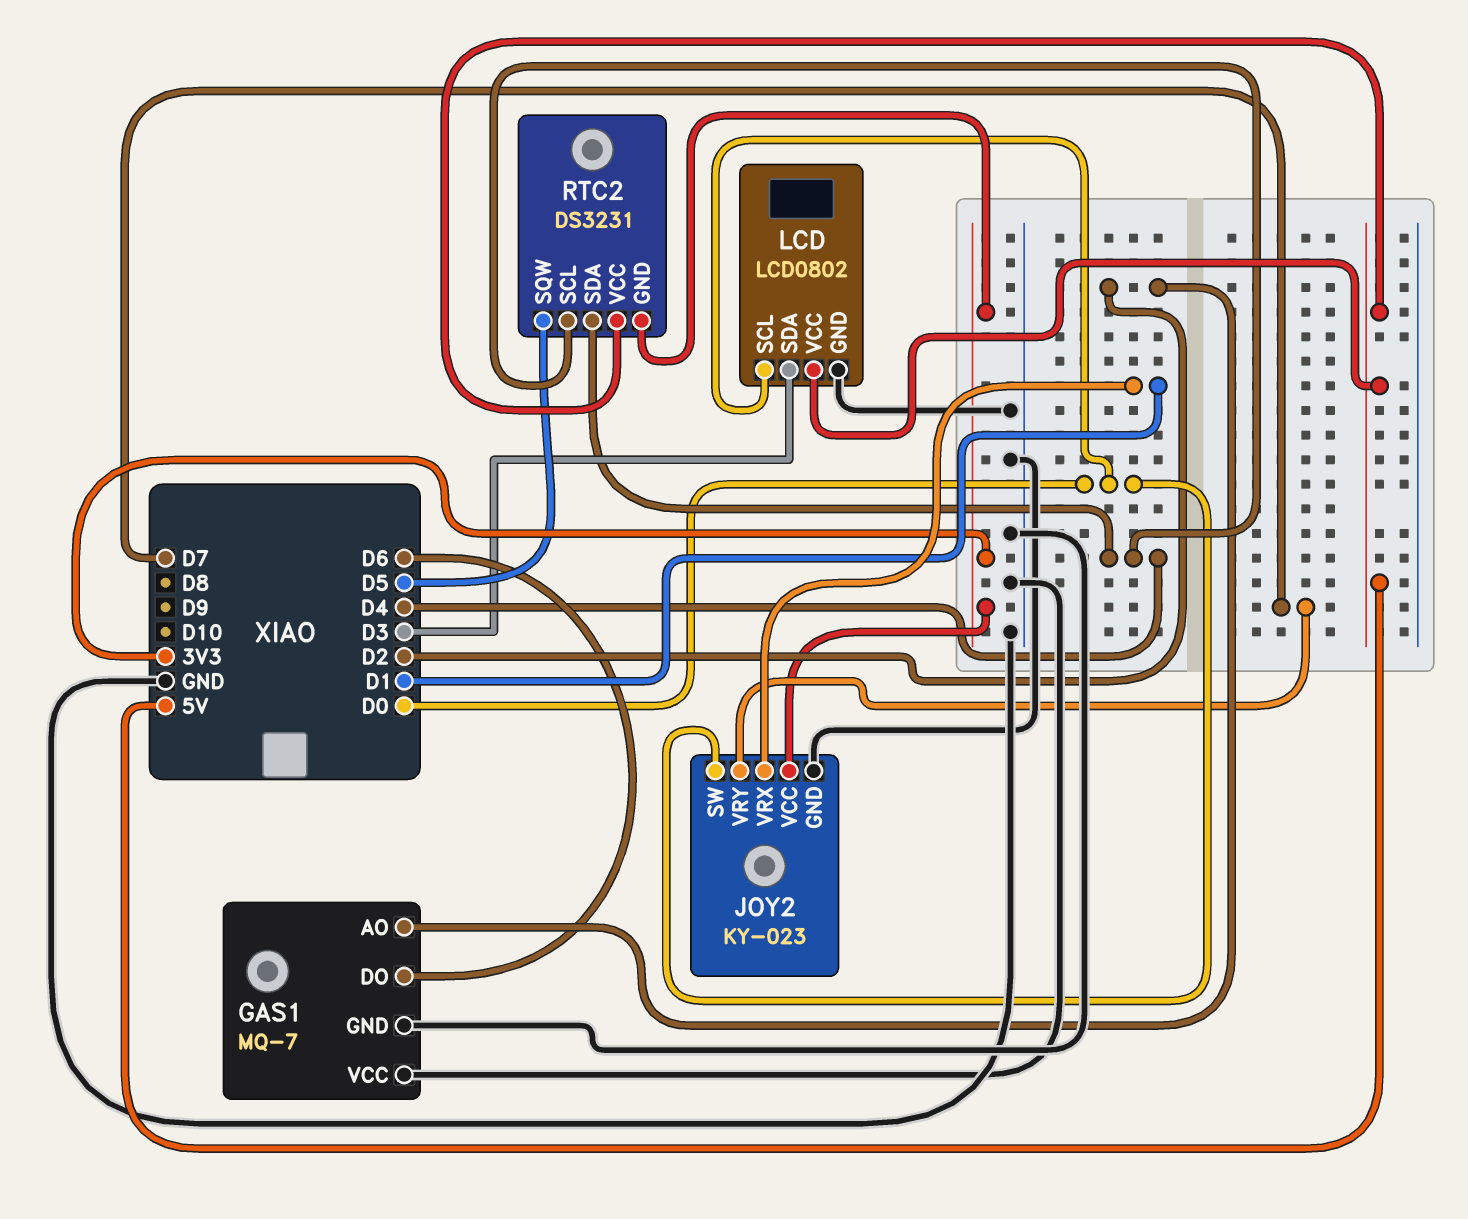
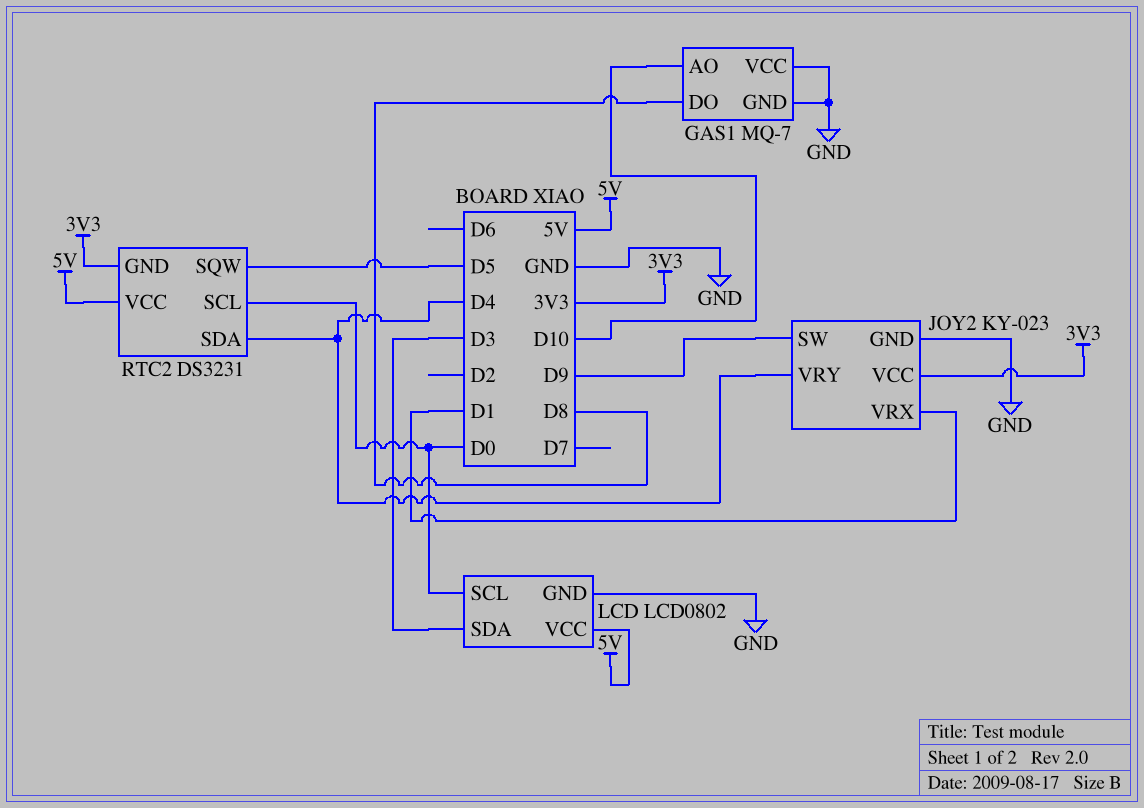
GAS1 pin AO: D2 -> D10
GAS1 pin DO: D6 -> D8
JOY2 pin SW: D0 -> D9
JOY2 pin VRY: D7 -> D4
RTC2 pin SCL: D4 -> D0

